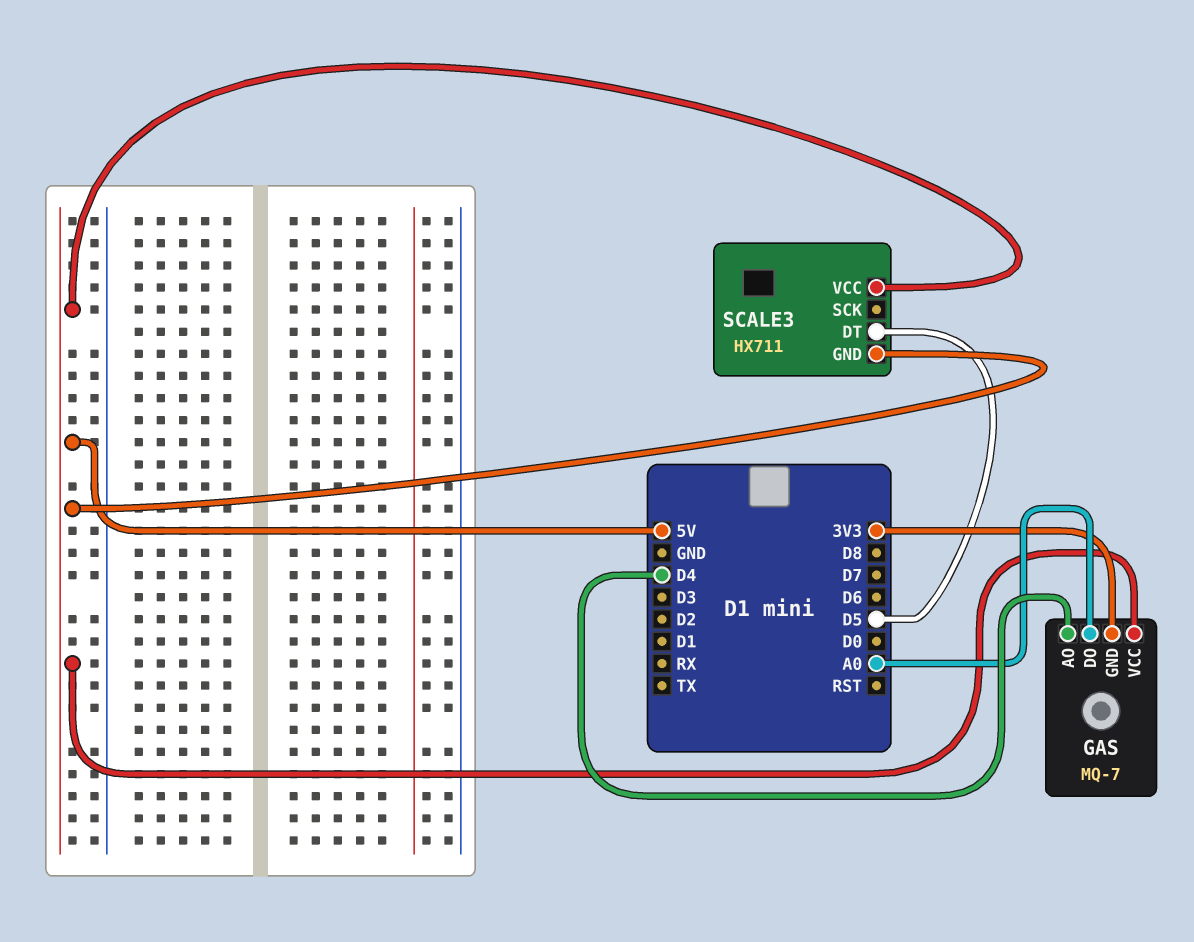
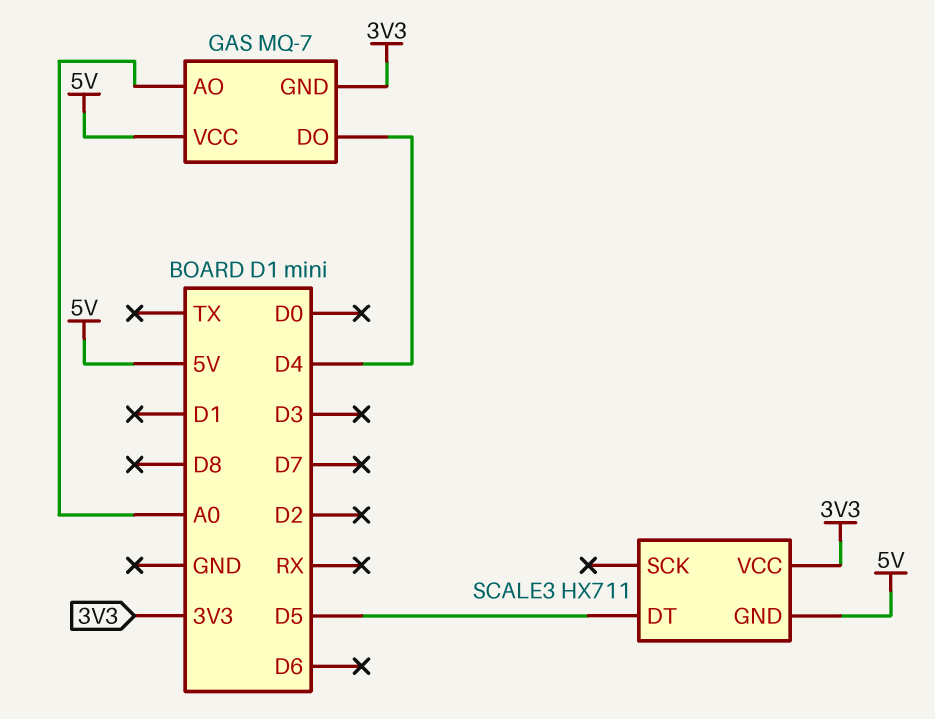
GAS pin AO: D4 -> A0
GAS pin DO: A0 -> D4
SCALE3 pin VCC: 5V -> 3V3

